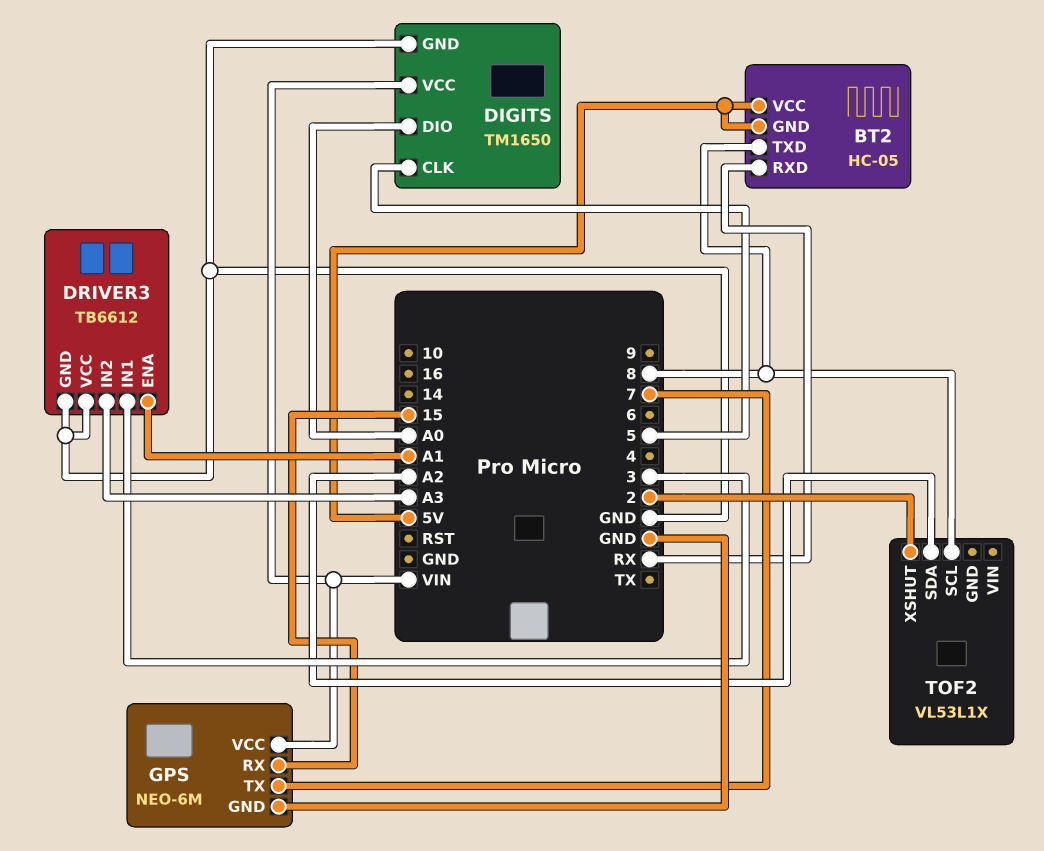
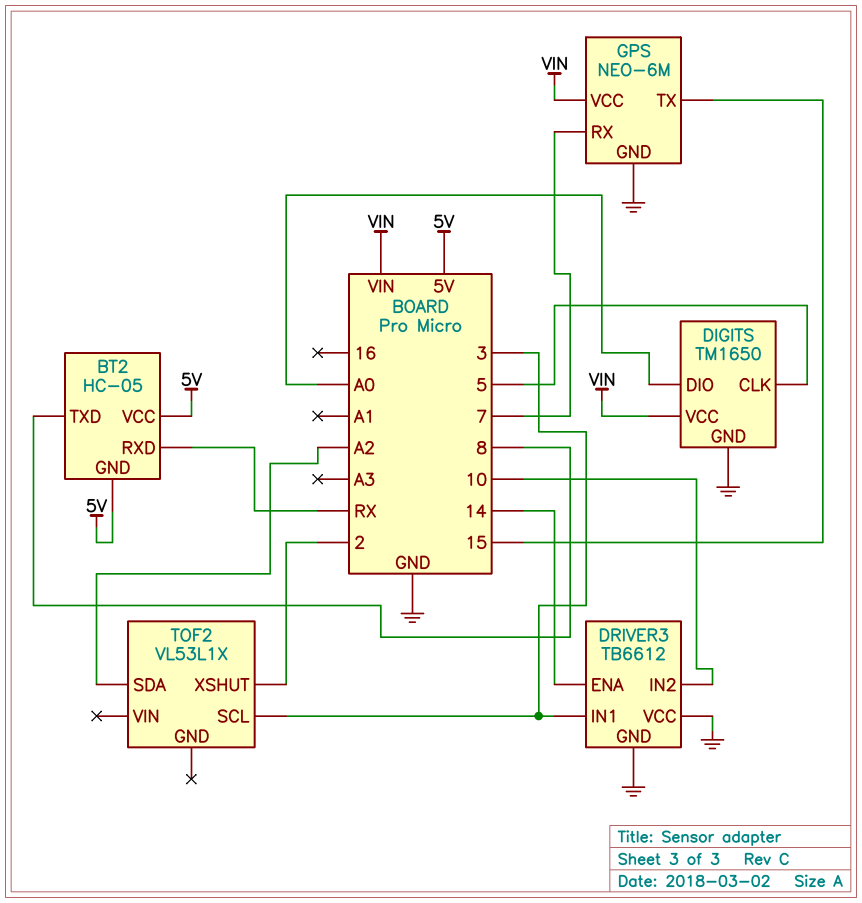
DRIVER3 pin ENA: A1 -> 14
DRIVER3 pin IN2: A3 -> 10
GPS pin RX: 15 -> 7
GPS pin TX: 7 -> 15
TOF2 pin SCL: 8 -> 3

